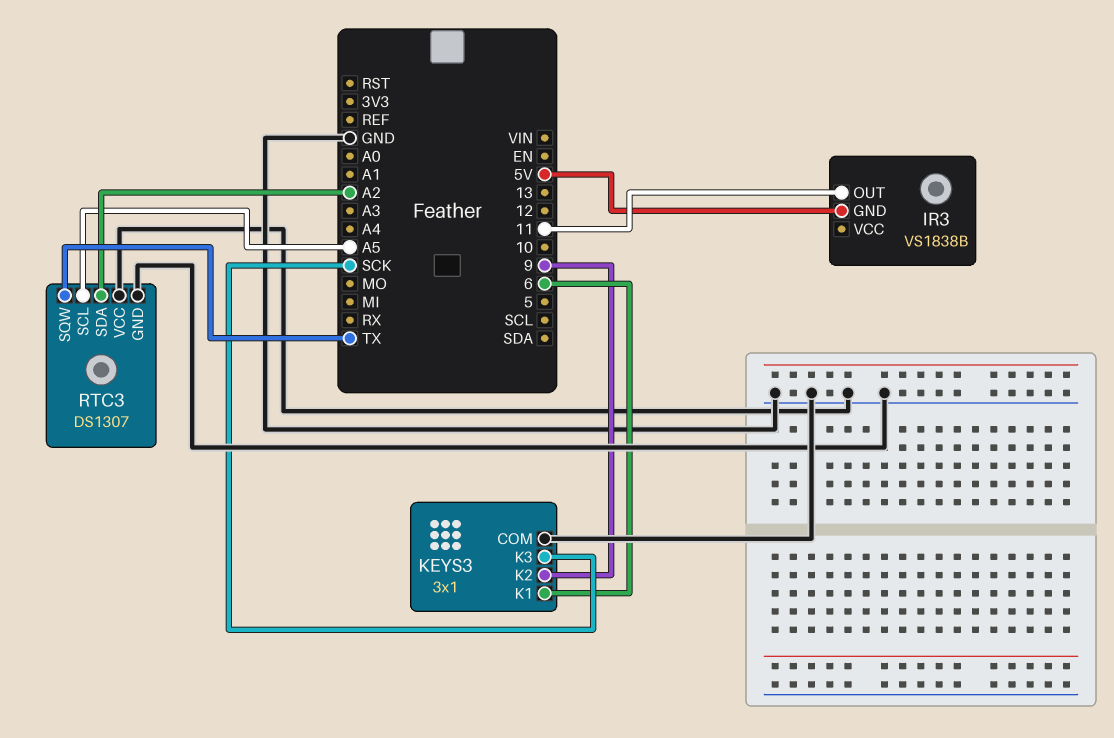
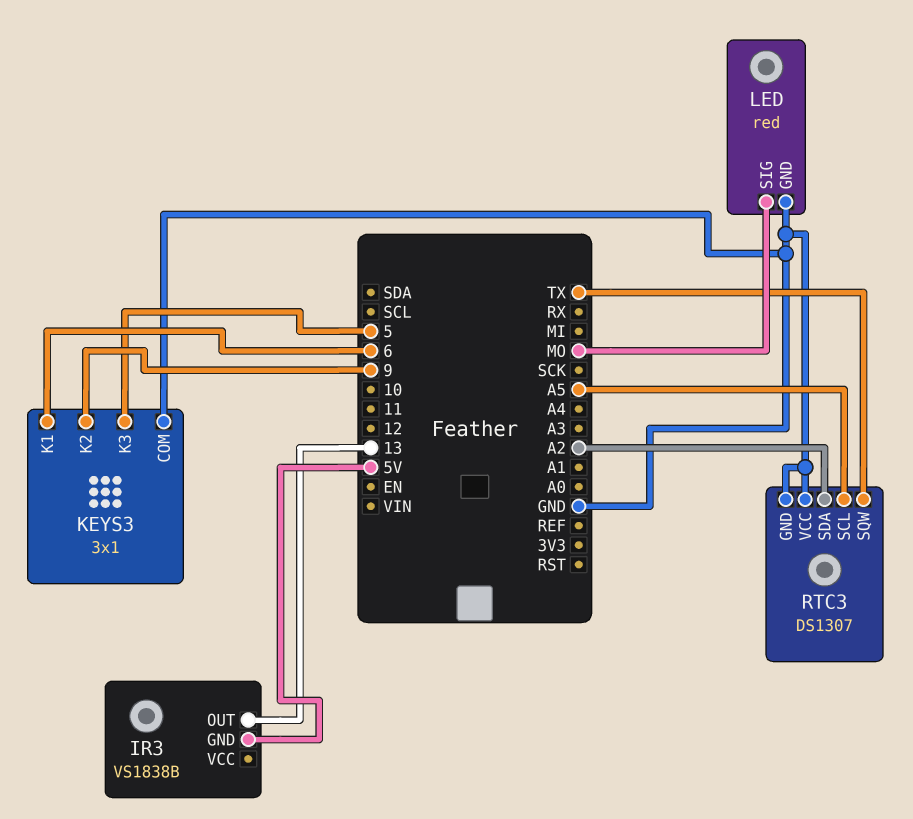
IR3 pin OUT: 11 -> 13
KEYS3 pin K3: SCK -> 5
LED: none -> red
LED pin GND: none -> GND
LED pin SIG: none -> MO

